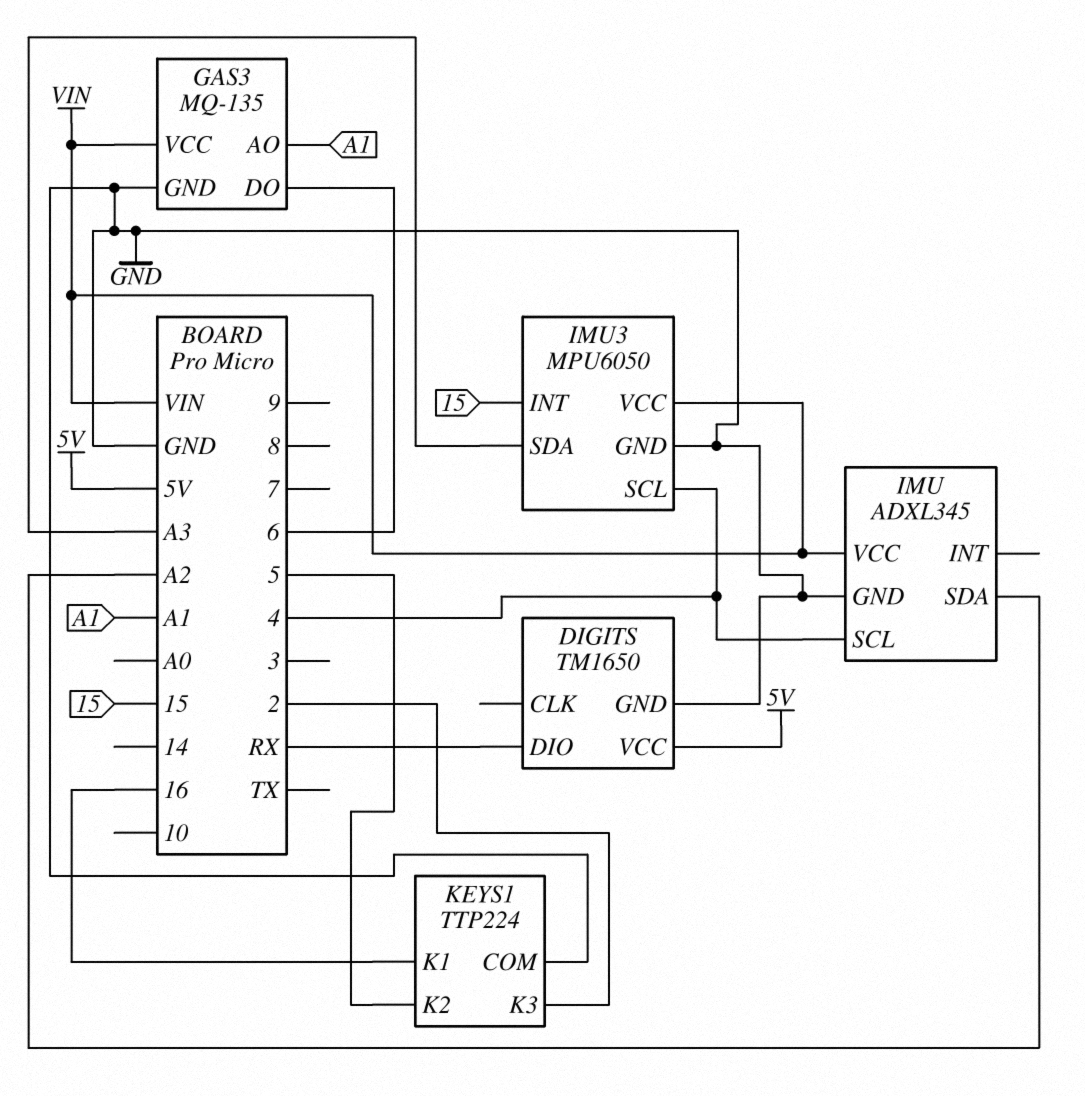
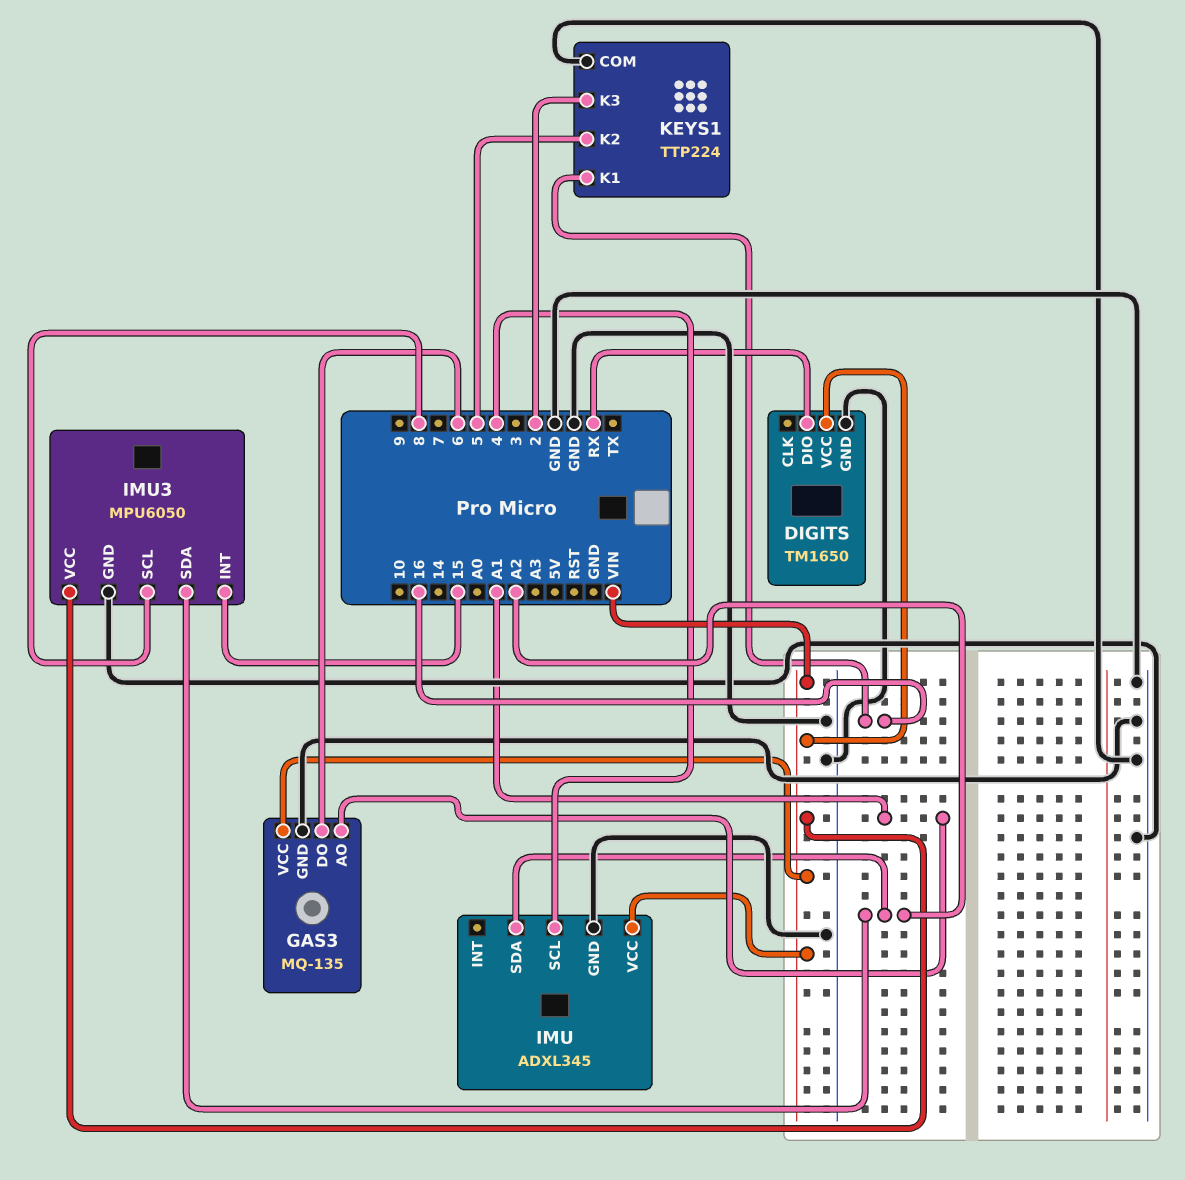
DIGITS pin VCC: 5V -> VIN
IMU3 pin SCL: 4 -> 8
IMU3 pin SDA: A3 -> A2

